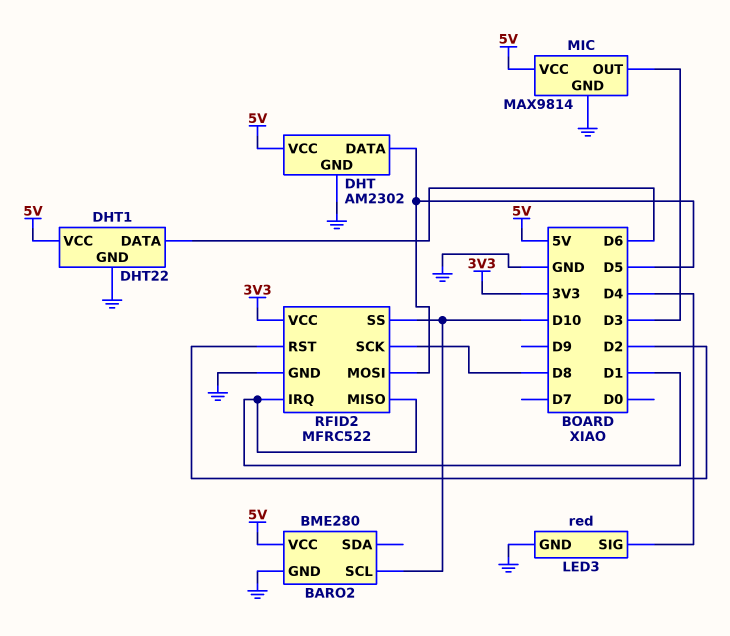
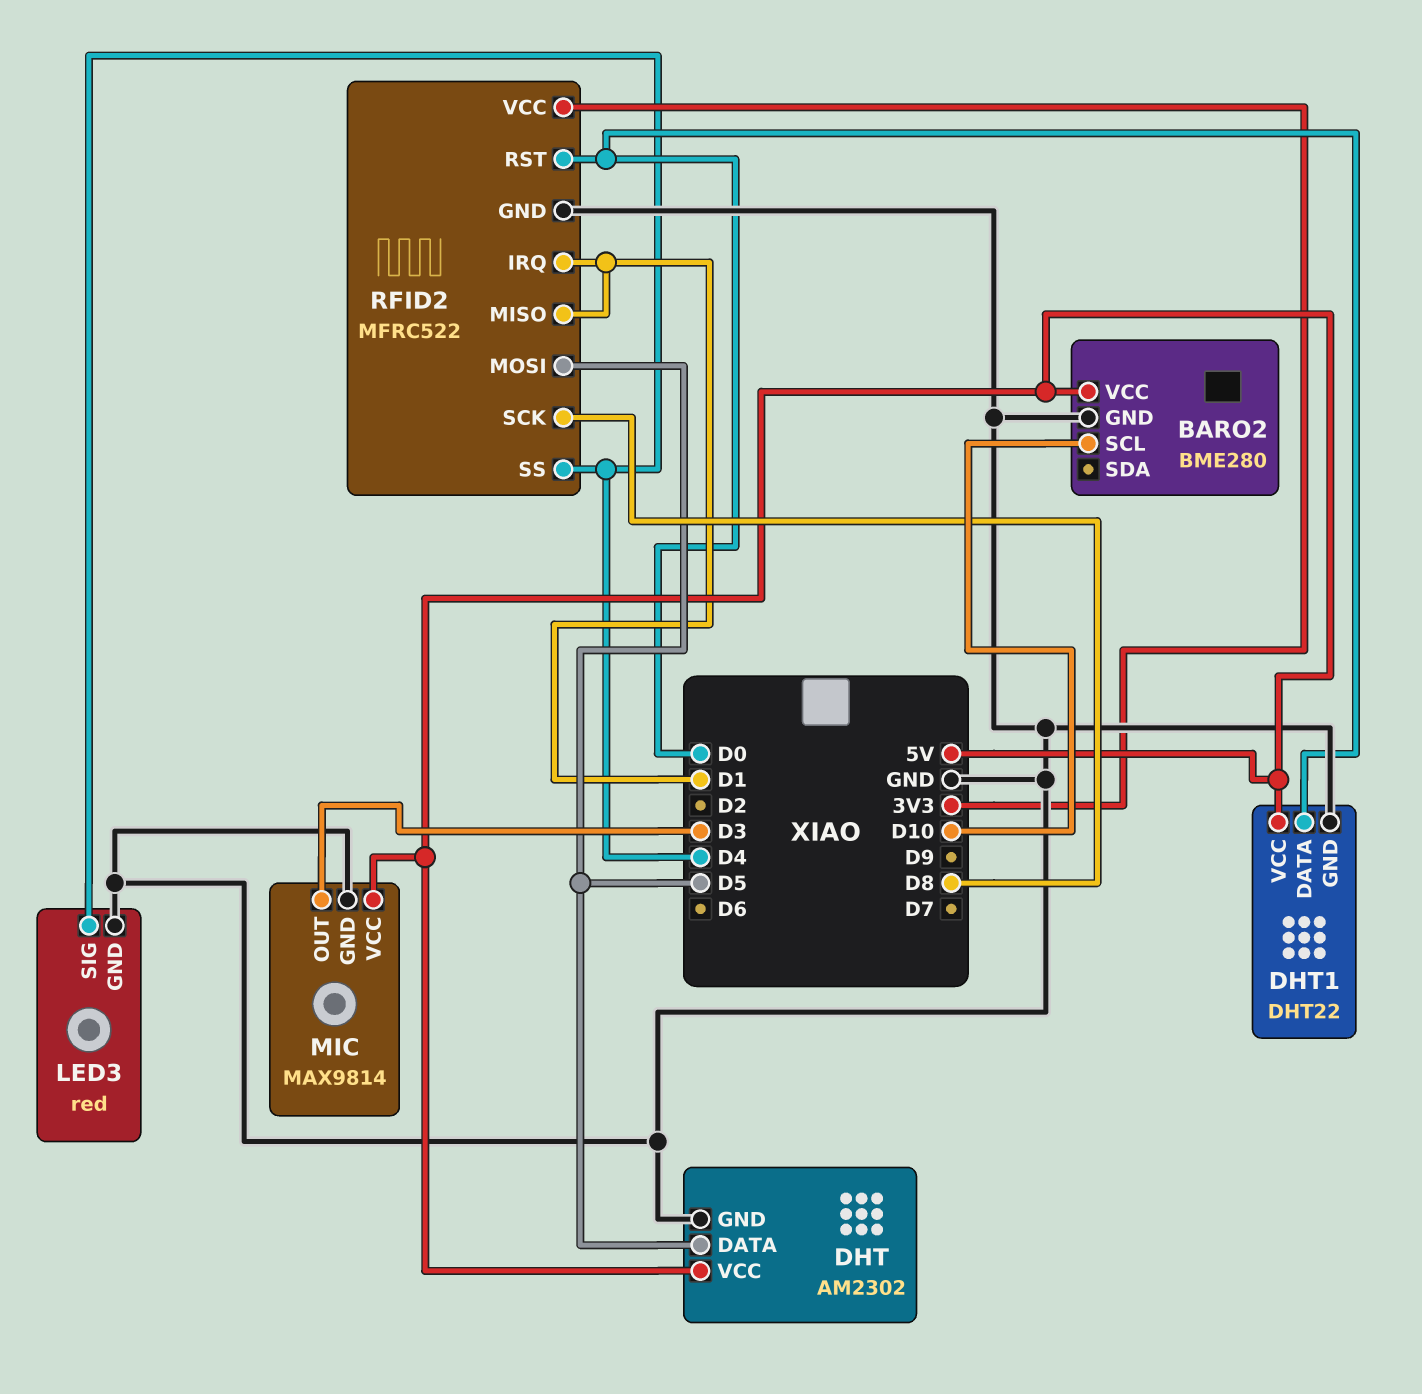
DHT1 pin DATA: D6 -> D0
RFID2 pin RST: D2 -> D0
RFID2 pin SS: D10 -> D4

